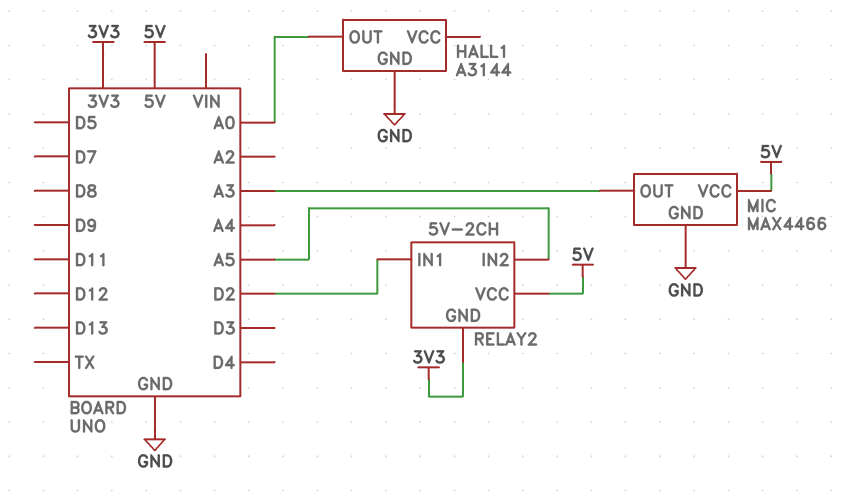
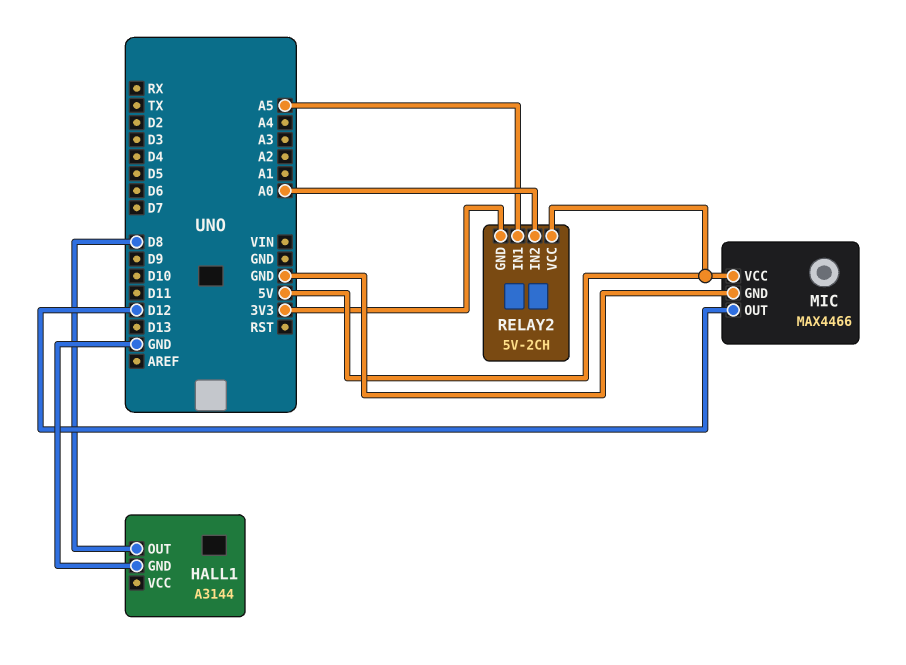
HALL1 pin OUT: A0 -> D8
MIC pin OUT: A3 -> D12
RELAY2 pin IN1: D2 -> A5
RELAY2 pin IN2: A5 -> A0

